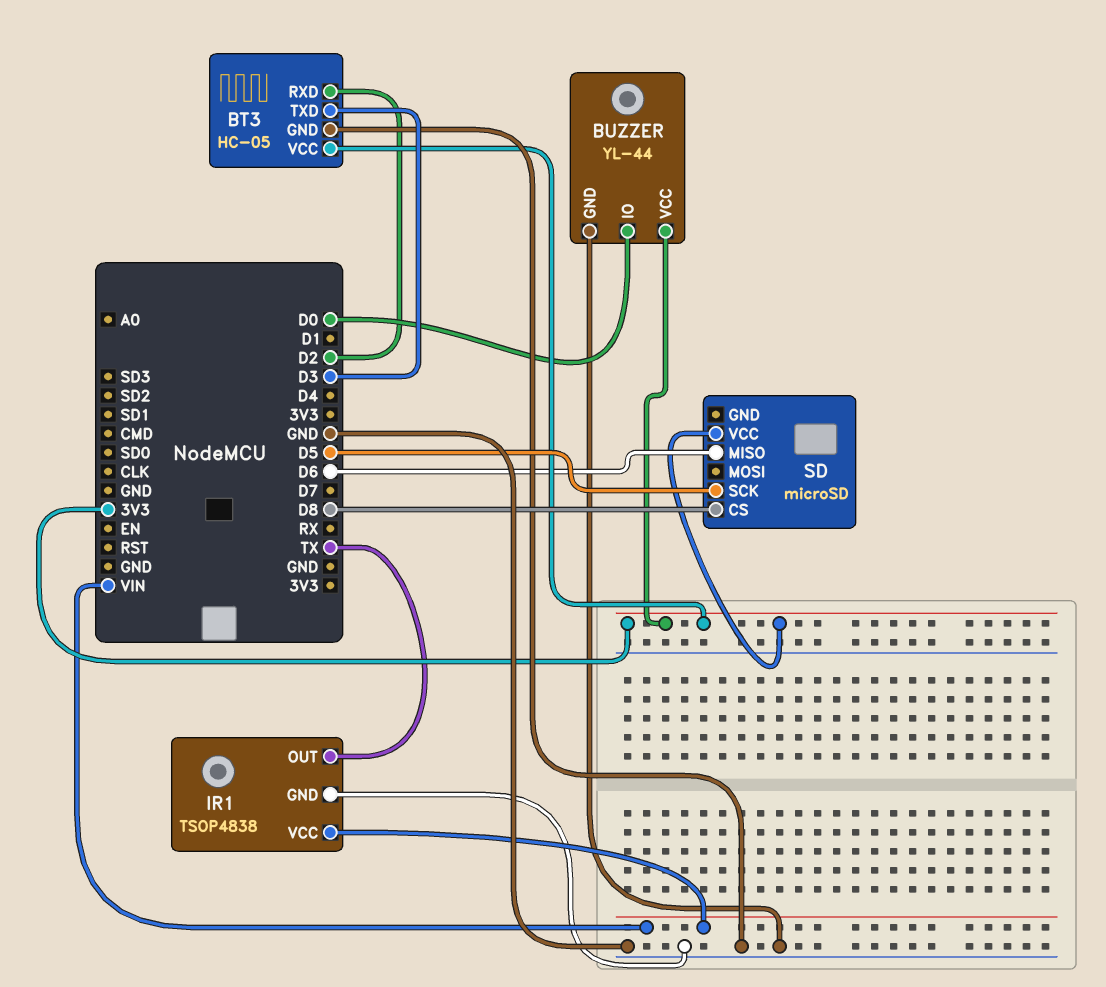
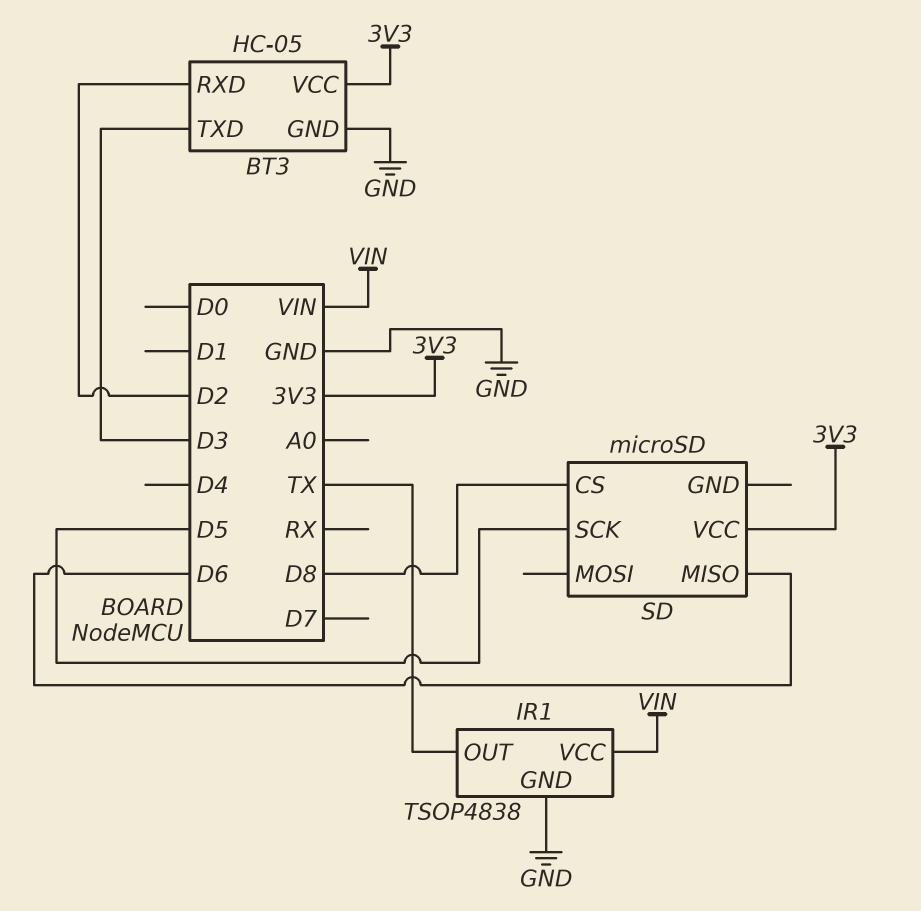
BUZZER: YL-44 -> none
BUZZER pin GND: GND -> none
BUZZER pin IO: D0 -> none
BUZZER pin VCC: 3V3 -> none

